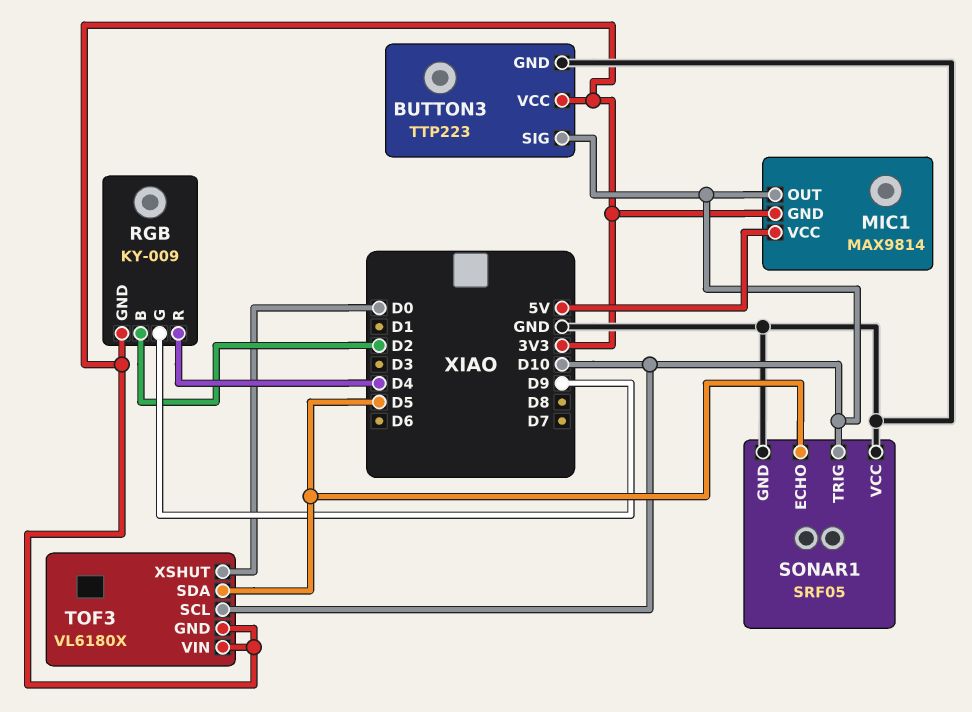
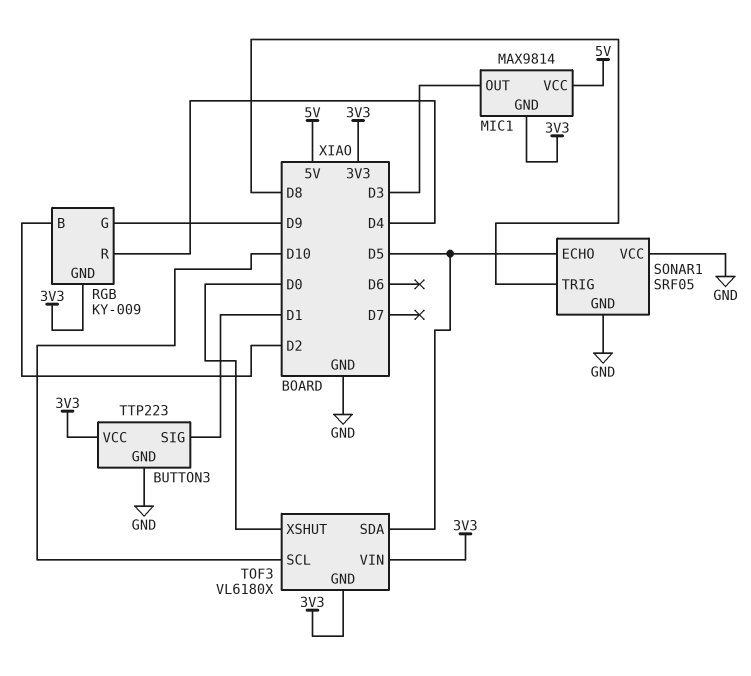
BUTTON3 pin SIG: D10 -> D1
MIC1 pin OUT: D10 -> D3
SONAR1 pin TRIG: D10 -> D8

